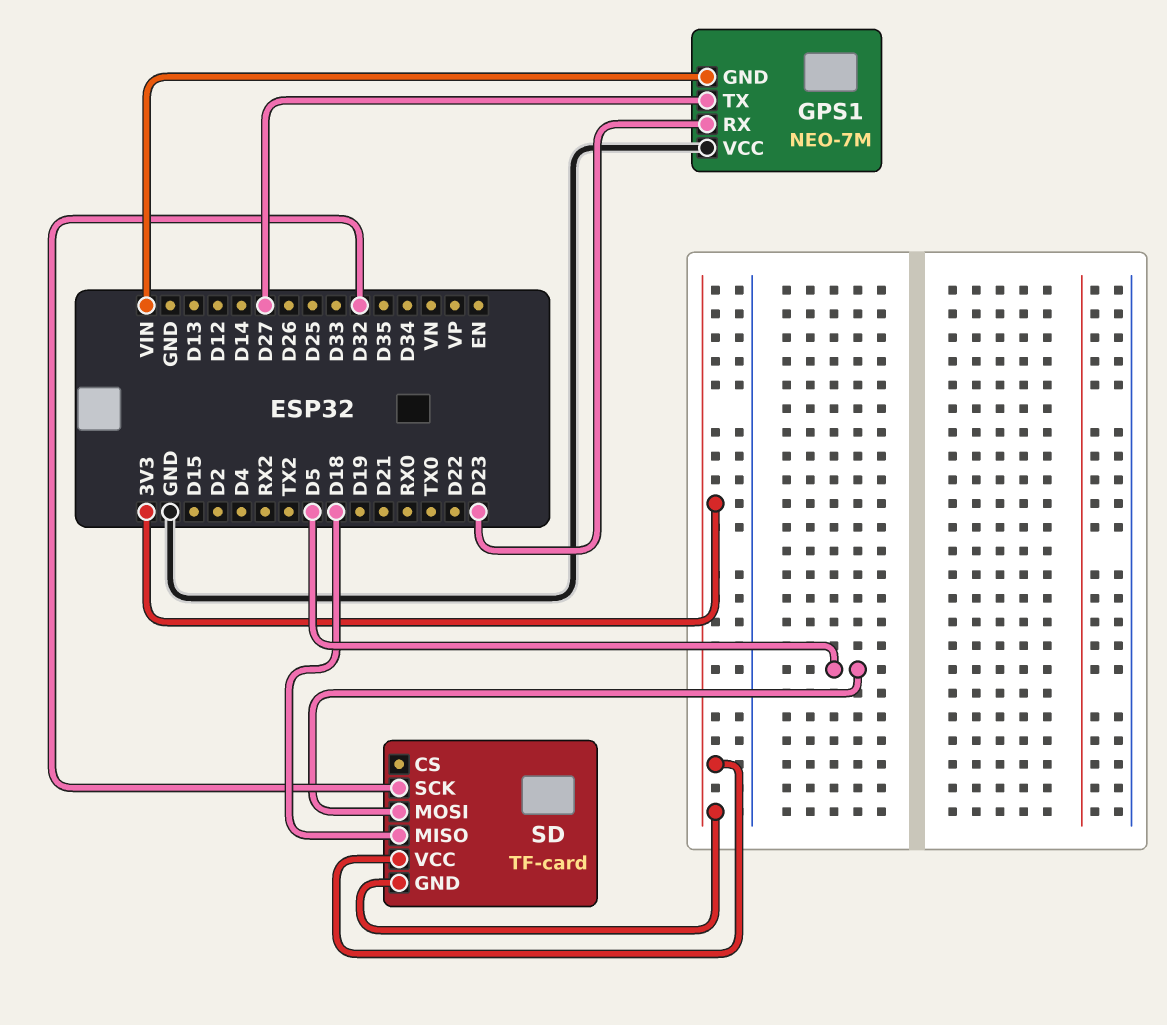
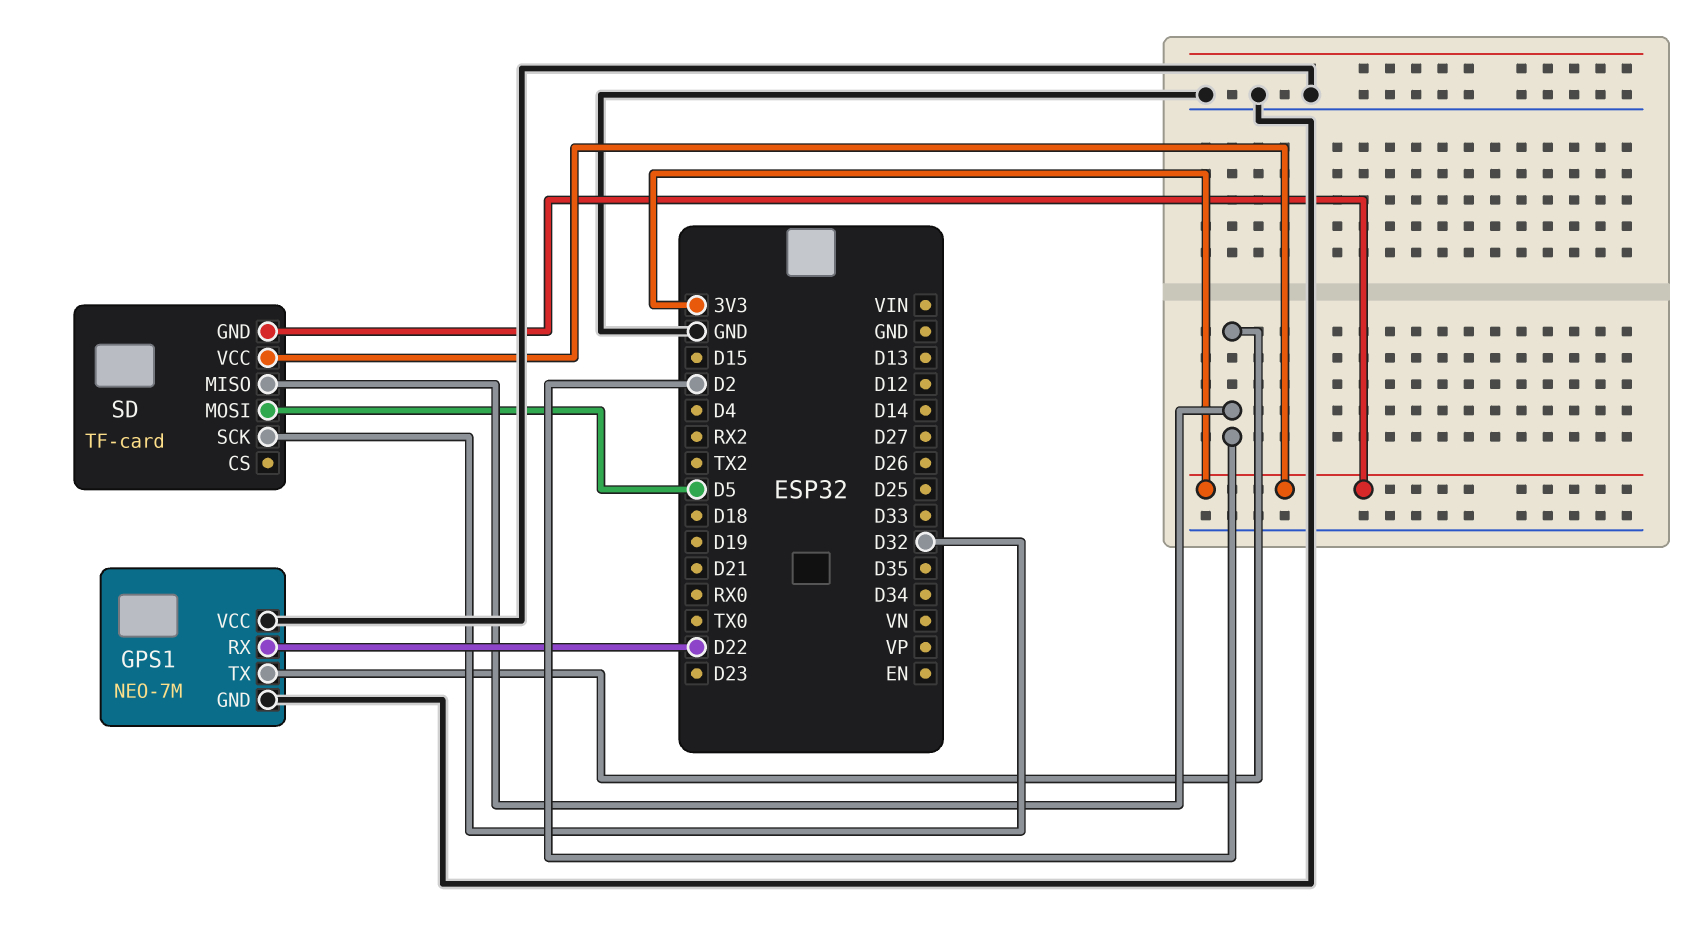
GPS1 pin GND: VIN -> GND
GPS1 pin RX: D23 -> D22
GPS1 pin TX: D27 -> D2
SD pin MISO: D18 -> D2

